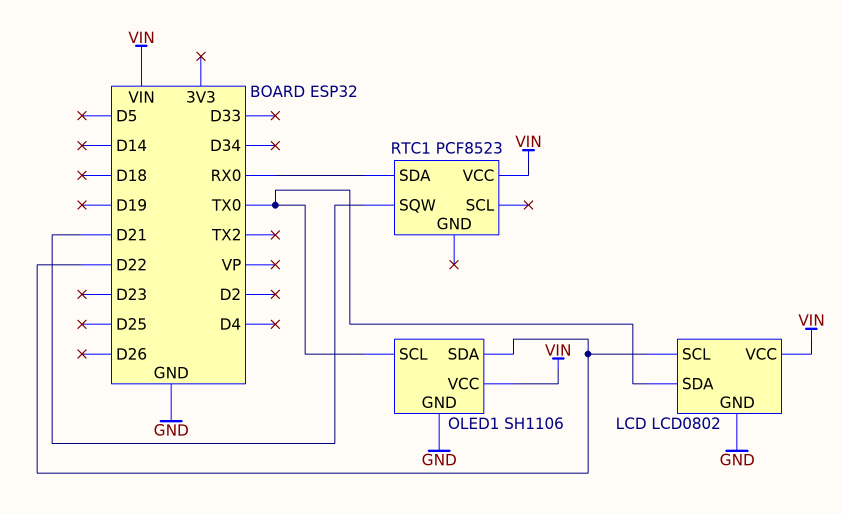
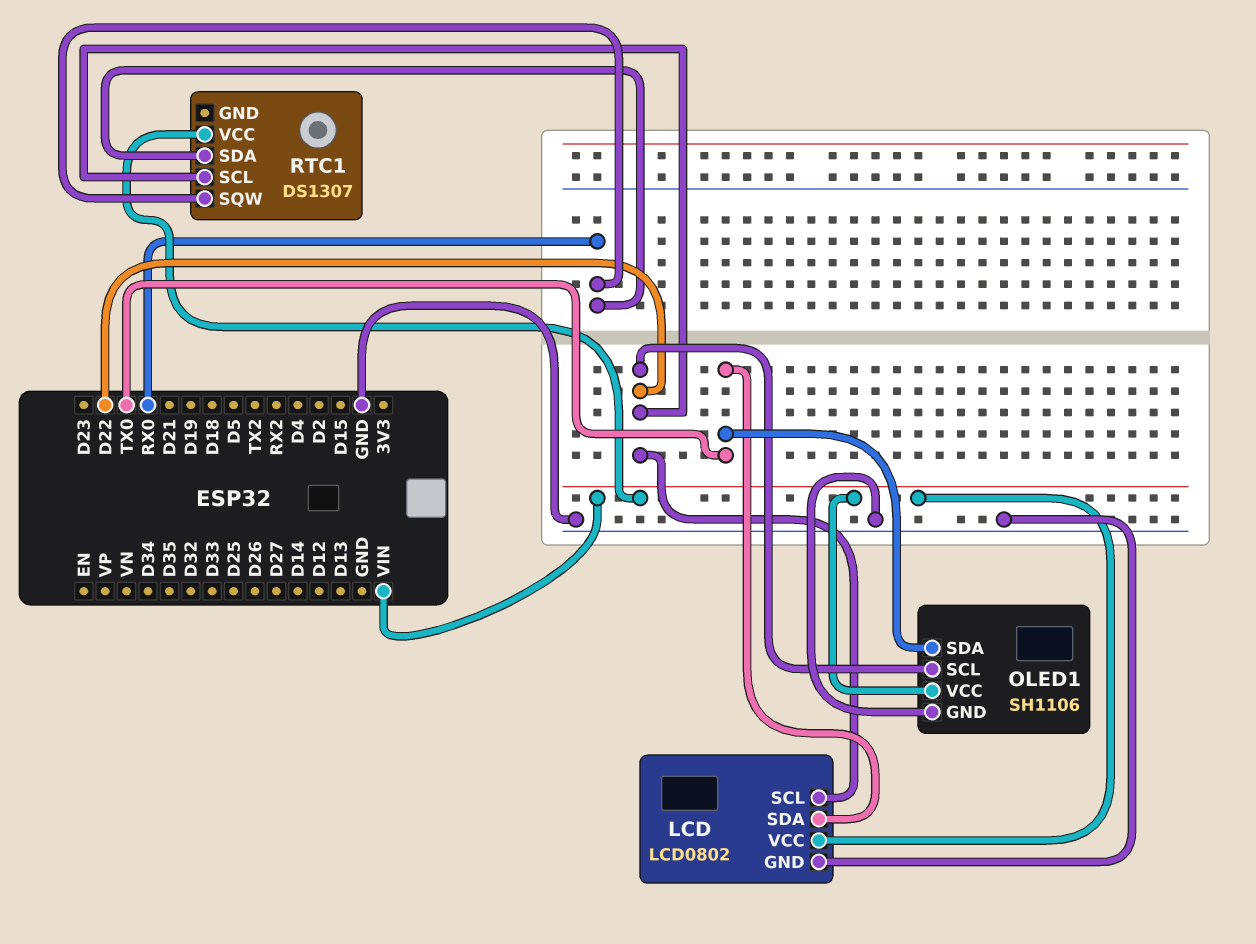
OLED1 pin SCL: TX0 -> D22
OLED1 pin SDA: D22 -> TX0
RTC1: PCF8523 -> DS1307
RTC1 pin SCL: none -> D22
RTC1 pin SQW: D21 -> RX0

